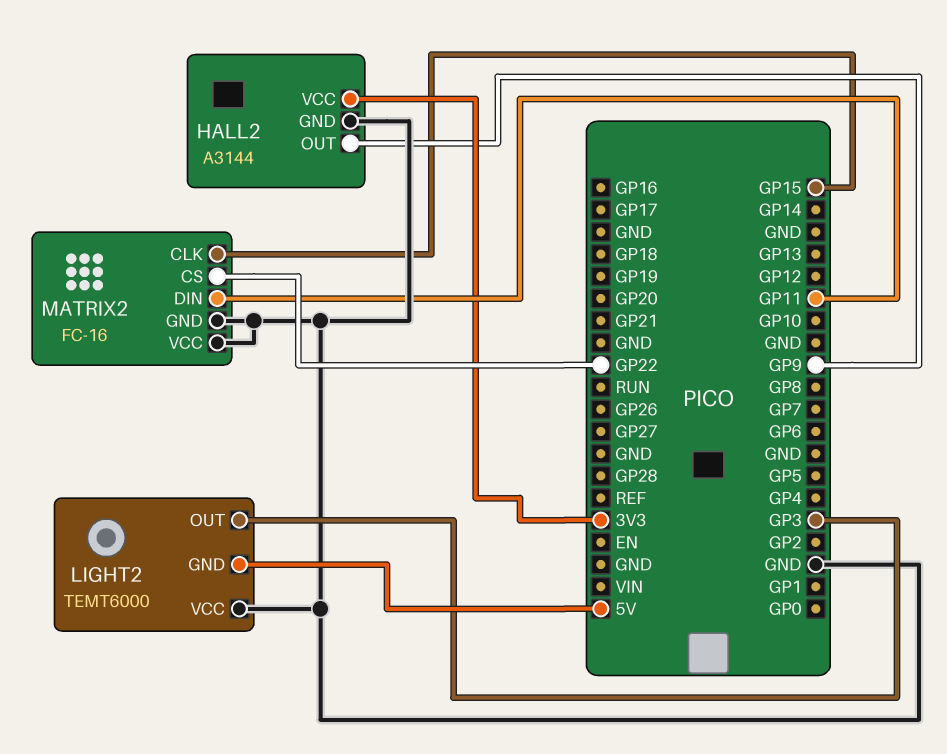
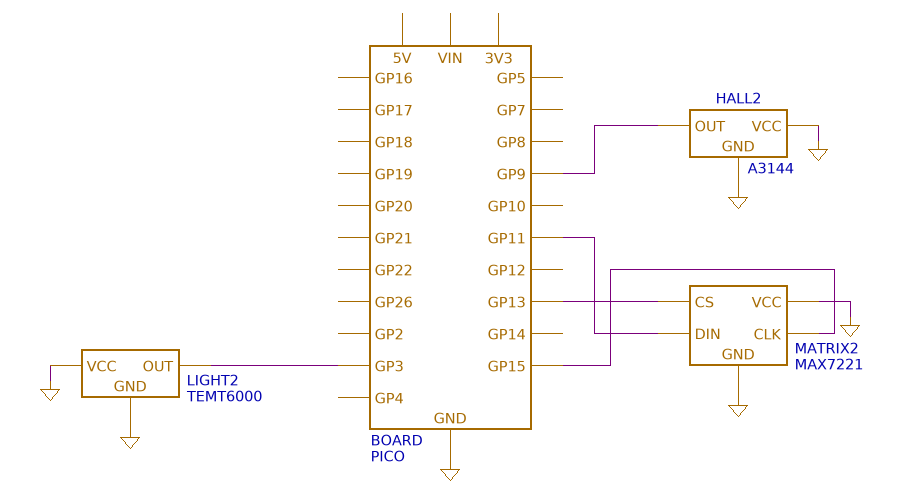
HALL2 pin VCC: 3V3 -> GND
LIGHT2 pin GND: 5V -> GND
MATRIX2: FC-16 -> MAX7221
MATRIX2 pin CS: GP22 -> GP13

